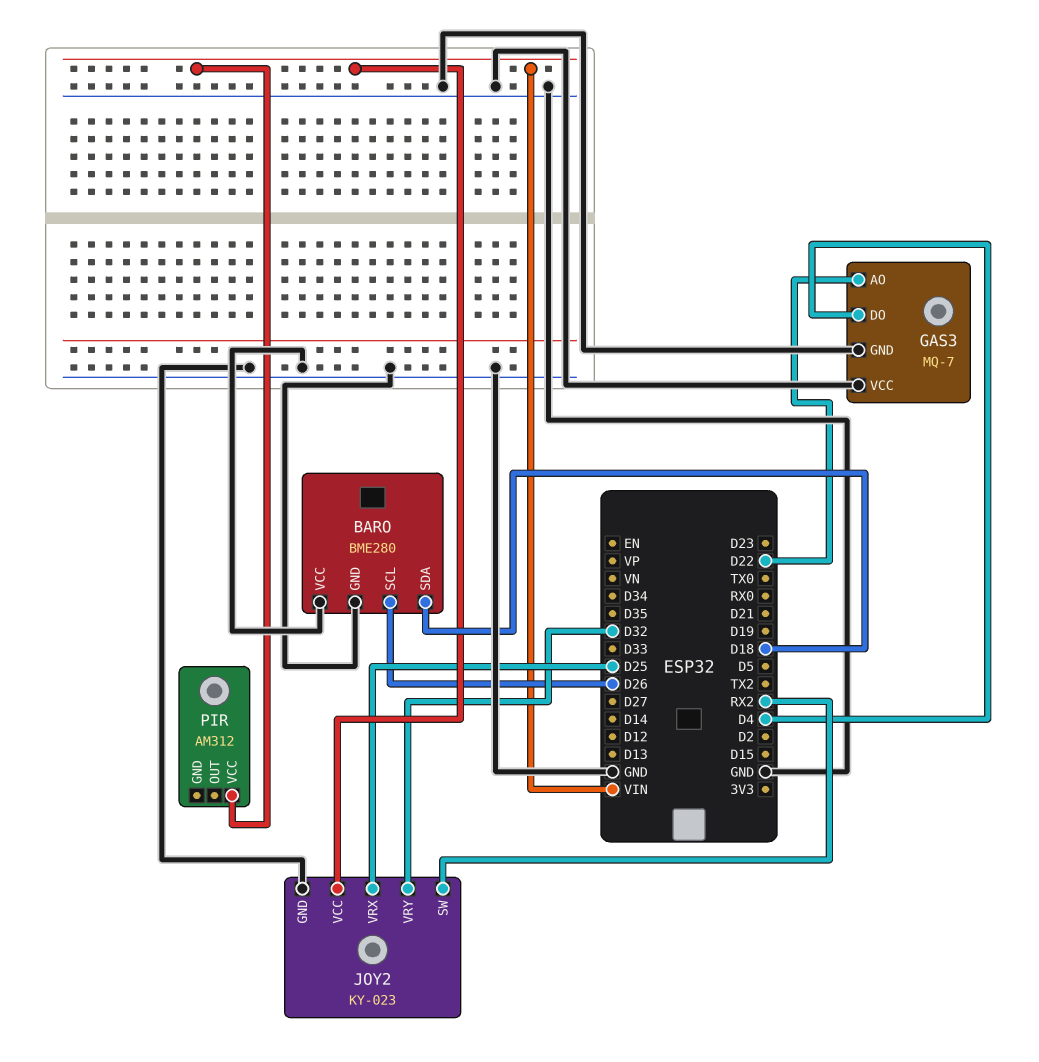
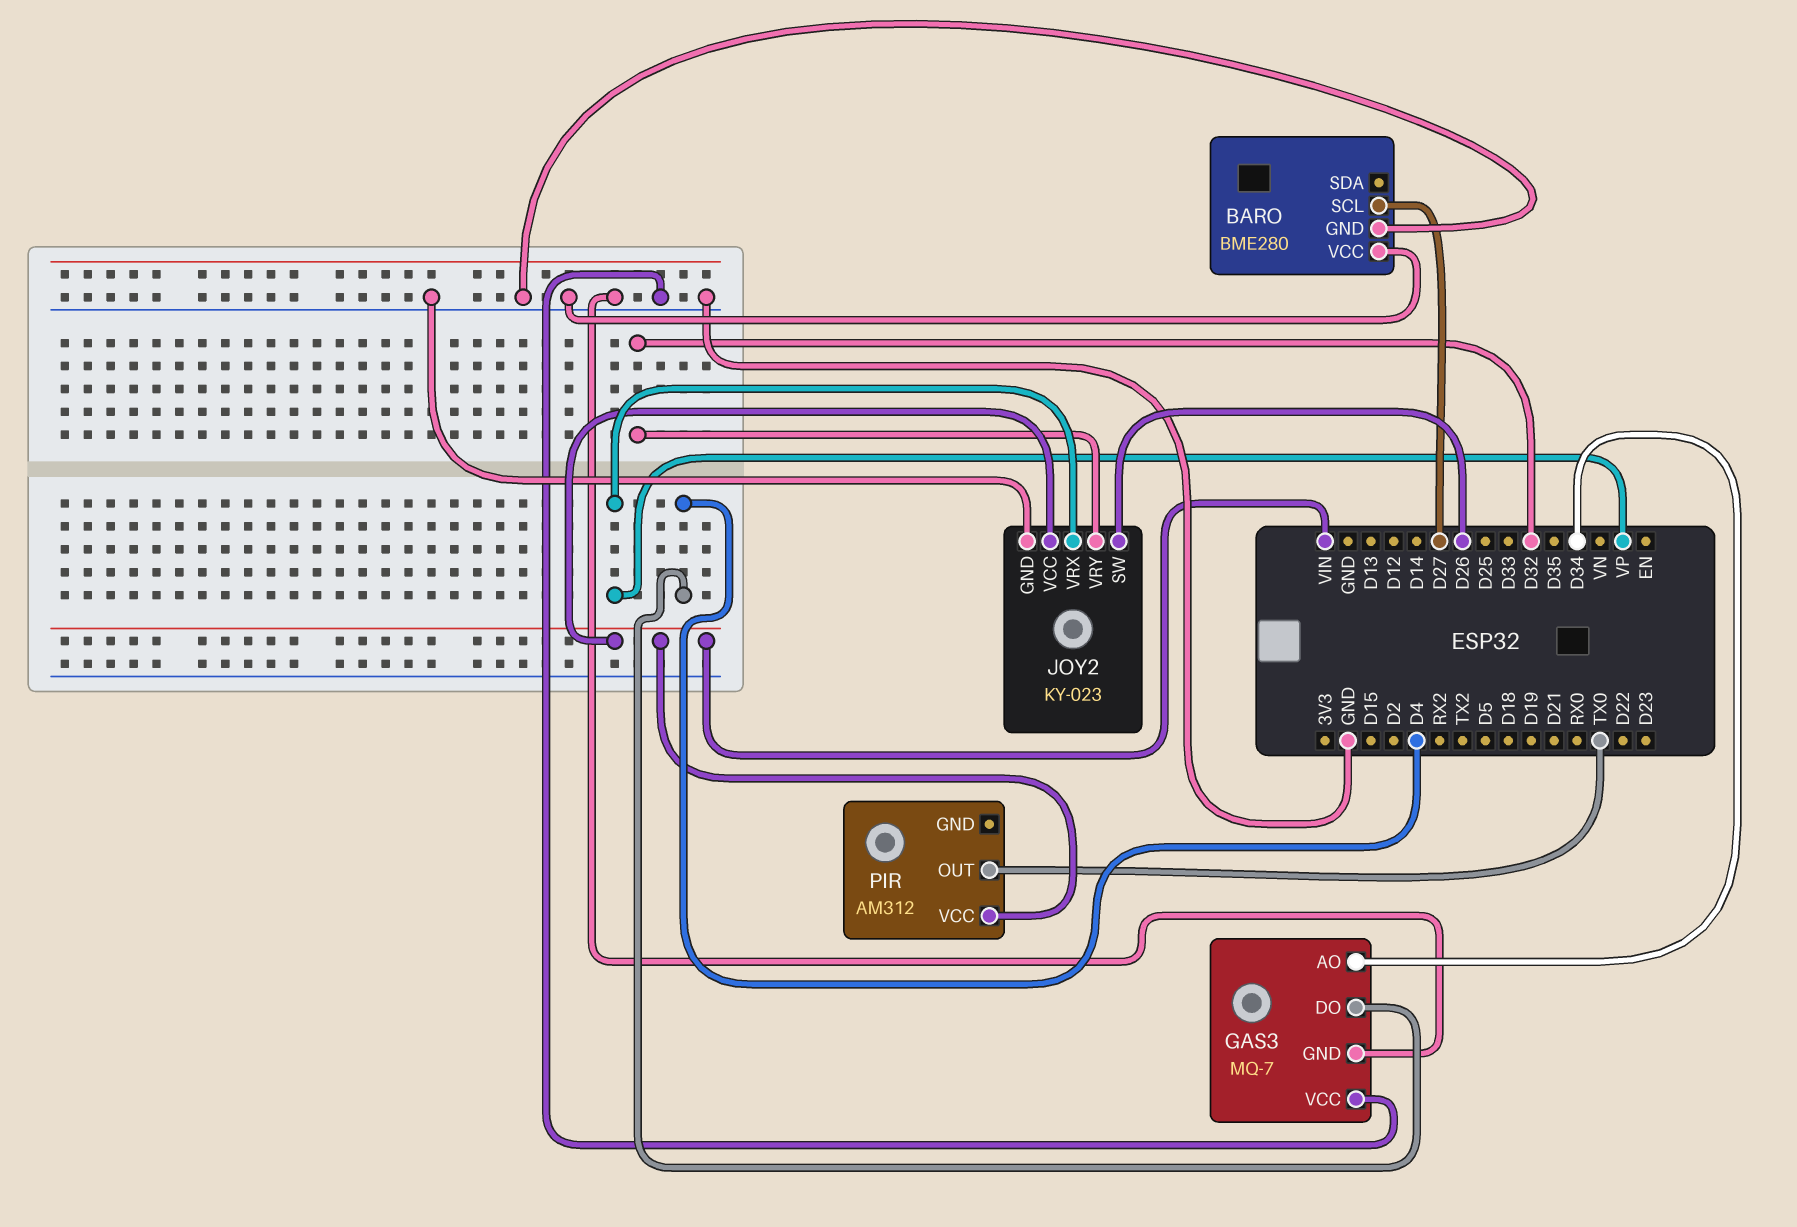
BARO pin SCL: D26 -> D27
BARO pin SDA: D18 -> none
GAS3 pin AO: D22 -> D34
JOY2 pin SW: RX2 -> D26
JOY2 pin VRX: D25 -> VP
PIR pin OUT: none -> TX0

